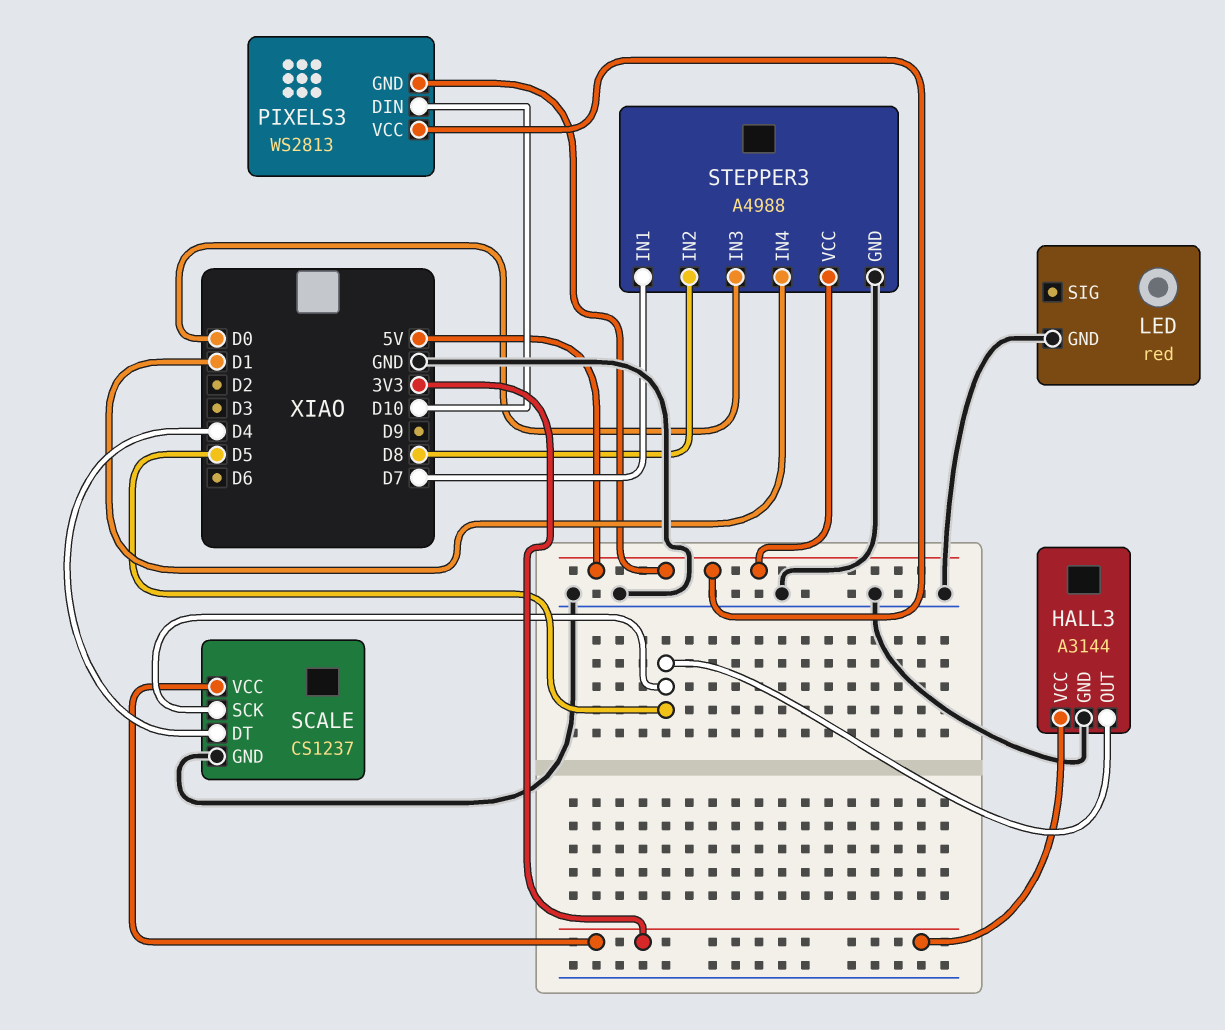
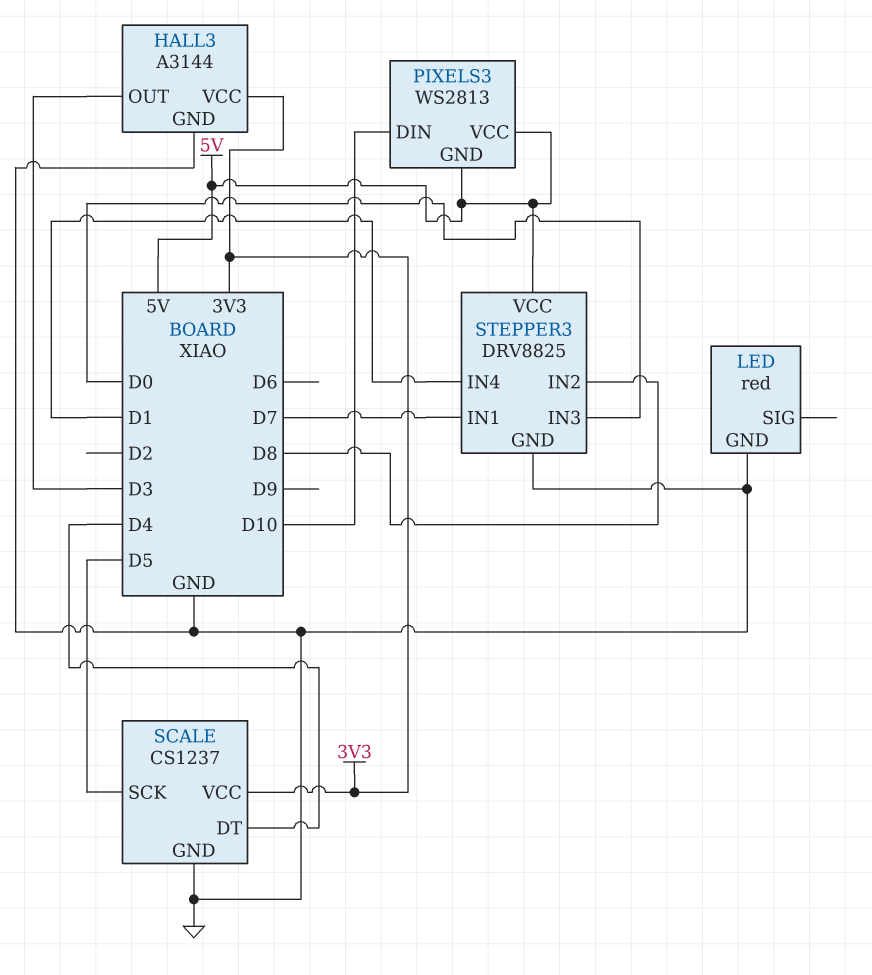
HALL3 pin OUT: D5 -> D3
STEPPER3: A4988 -> DRV8825

